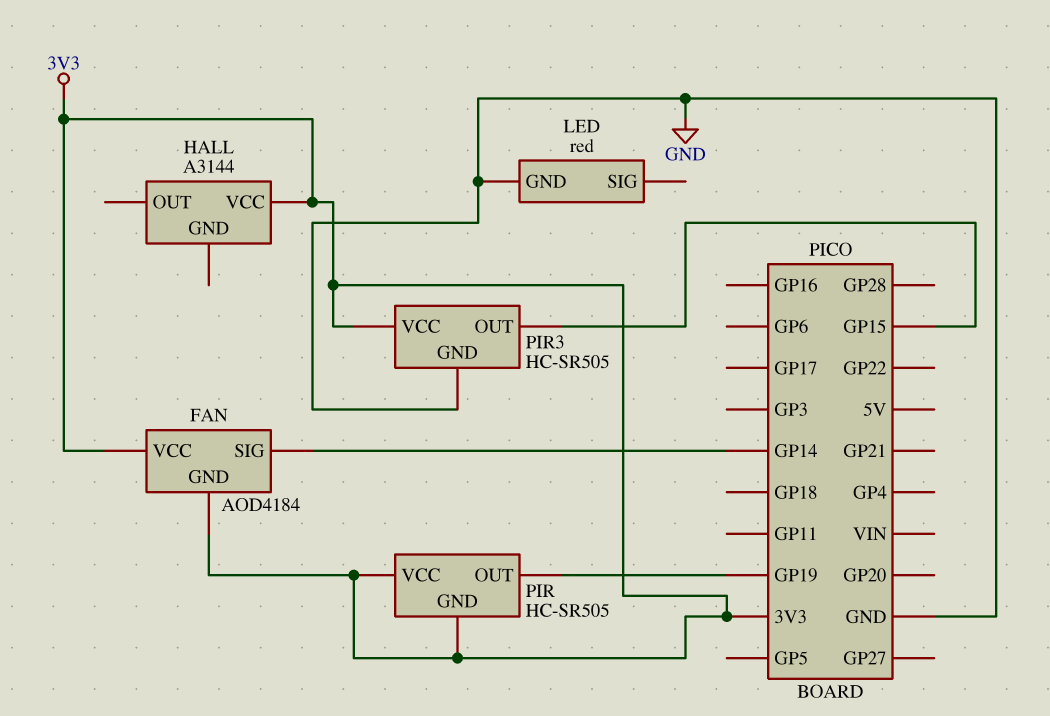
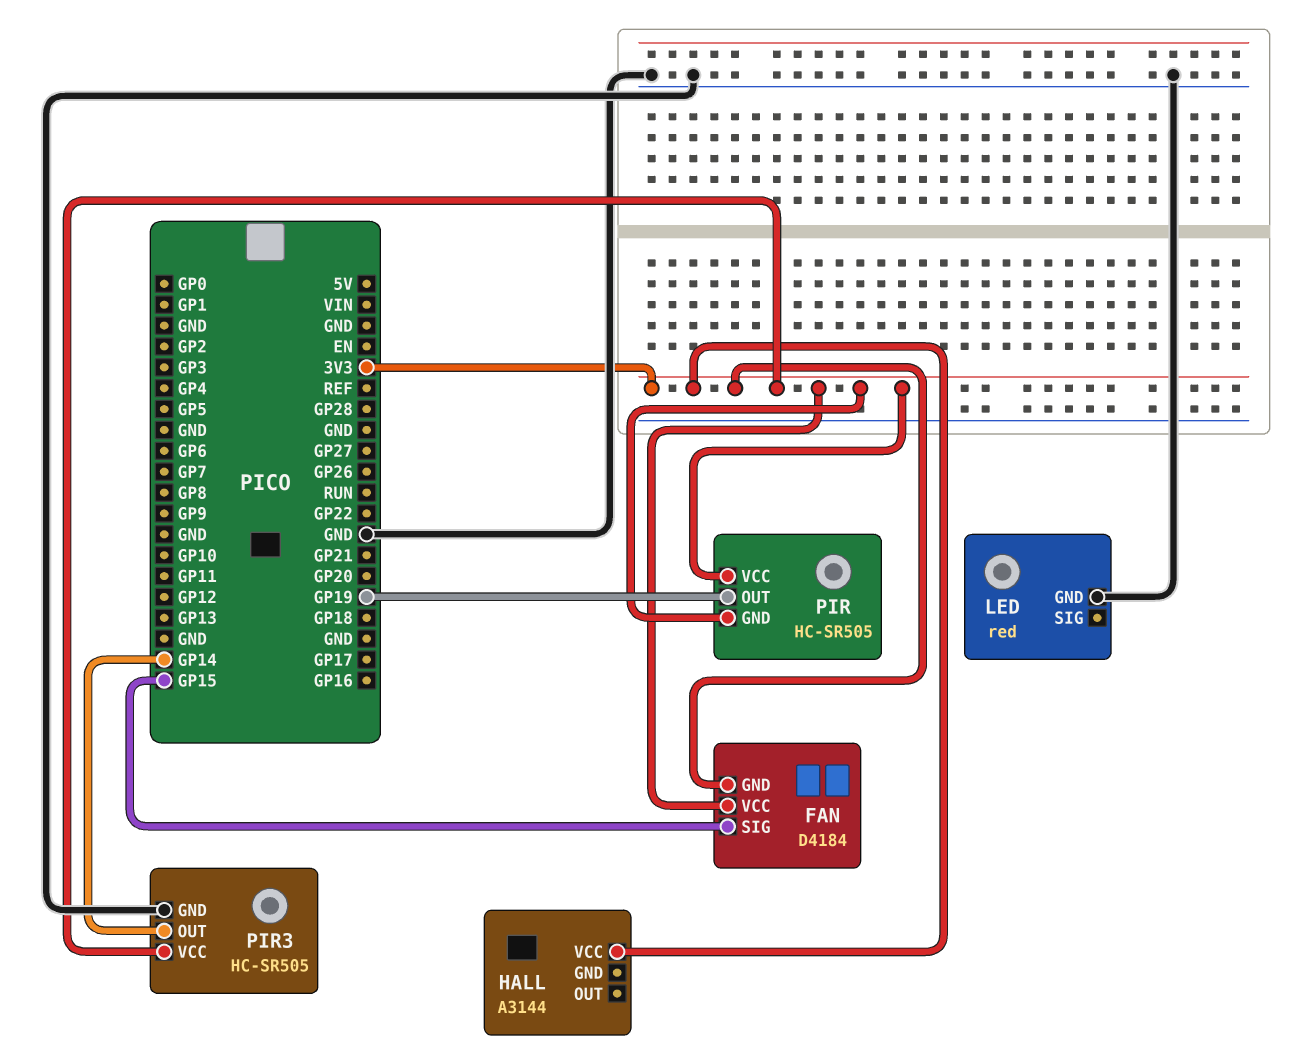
FAN: AOD4184 -> D4184
FAN pin SIG: GP14 -> GP15
PIR3 pin OUT: GP15 -> GP14

